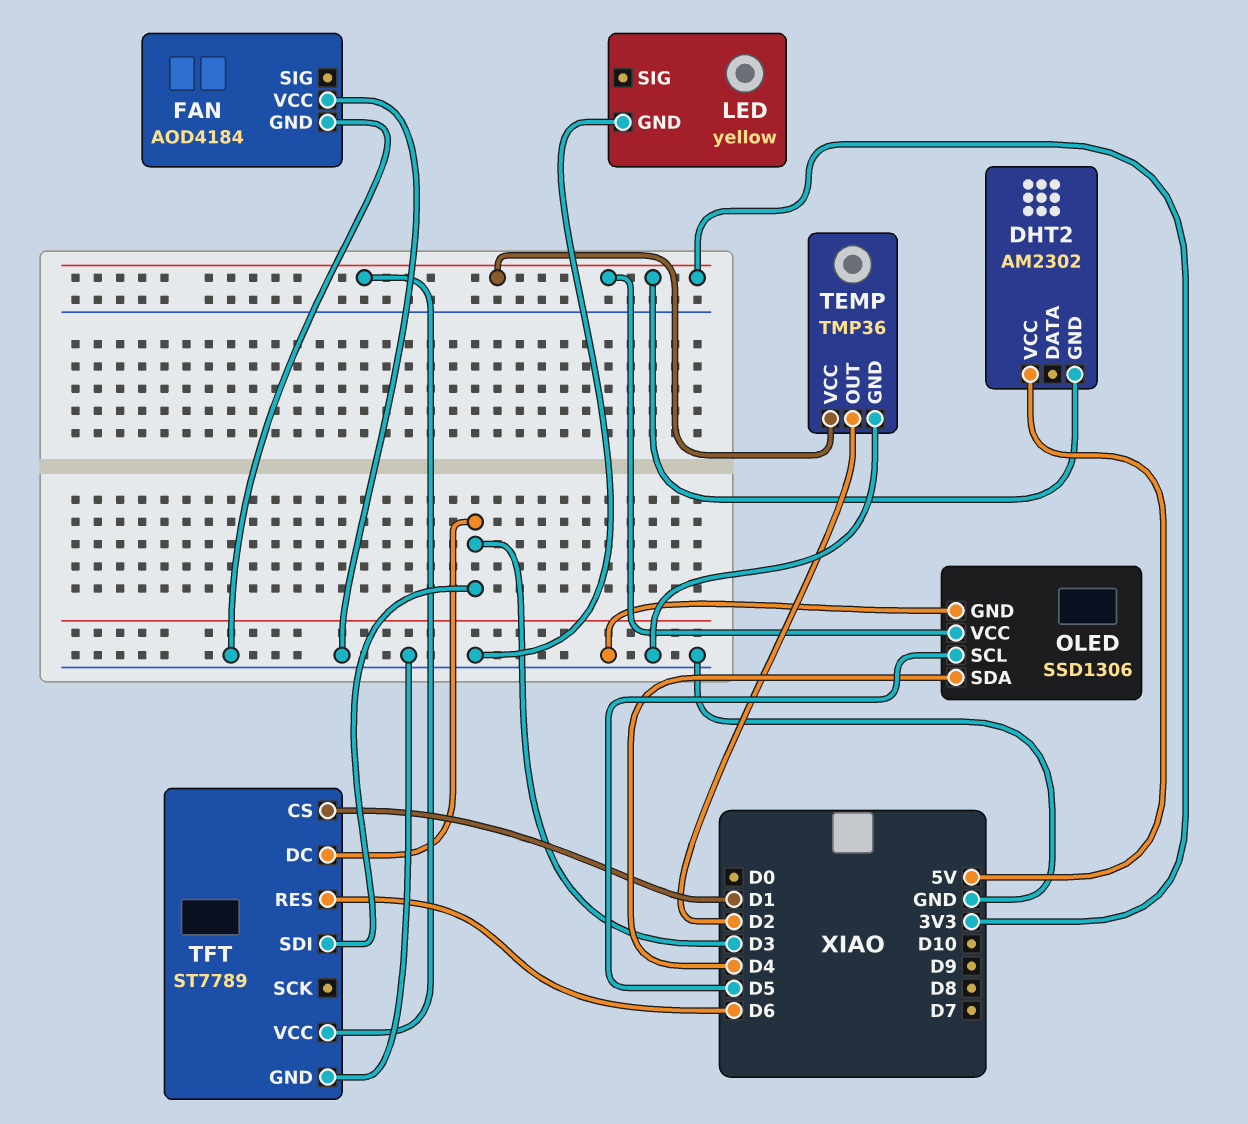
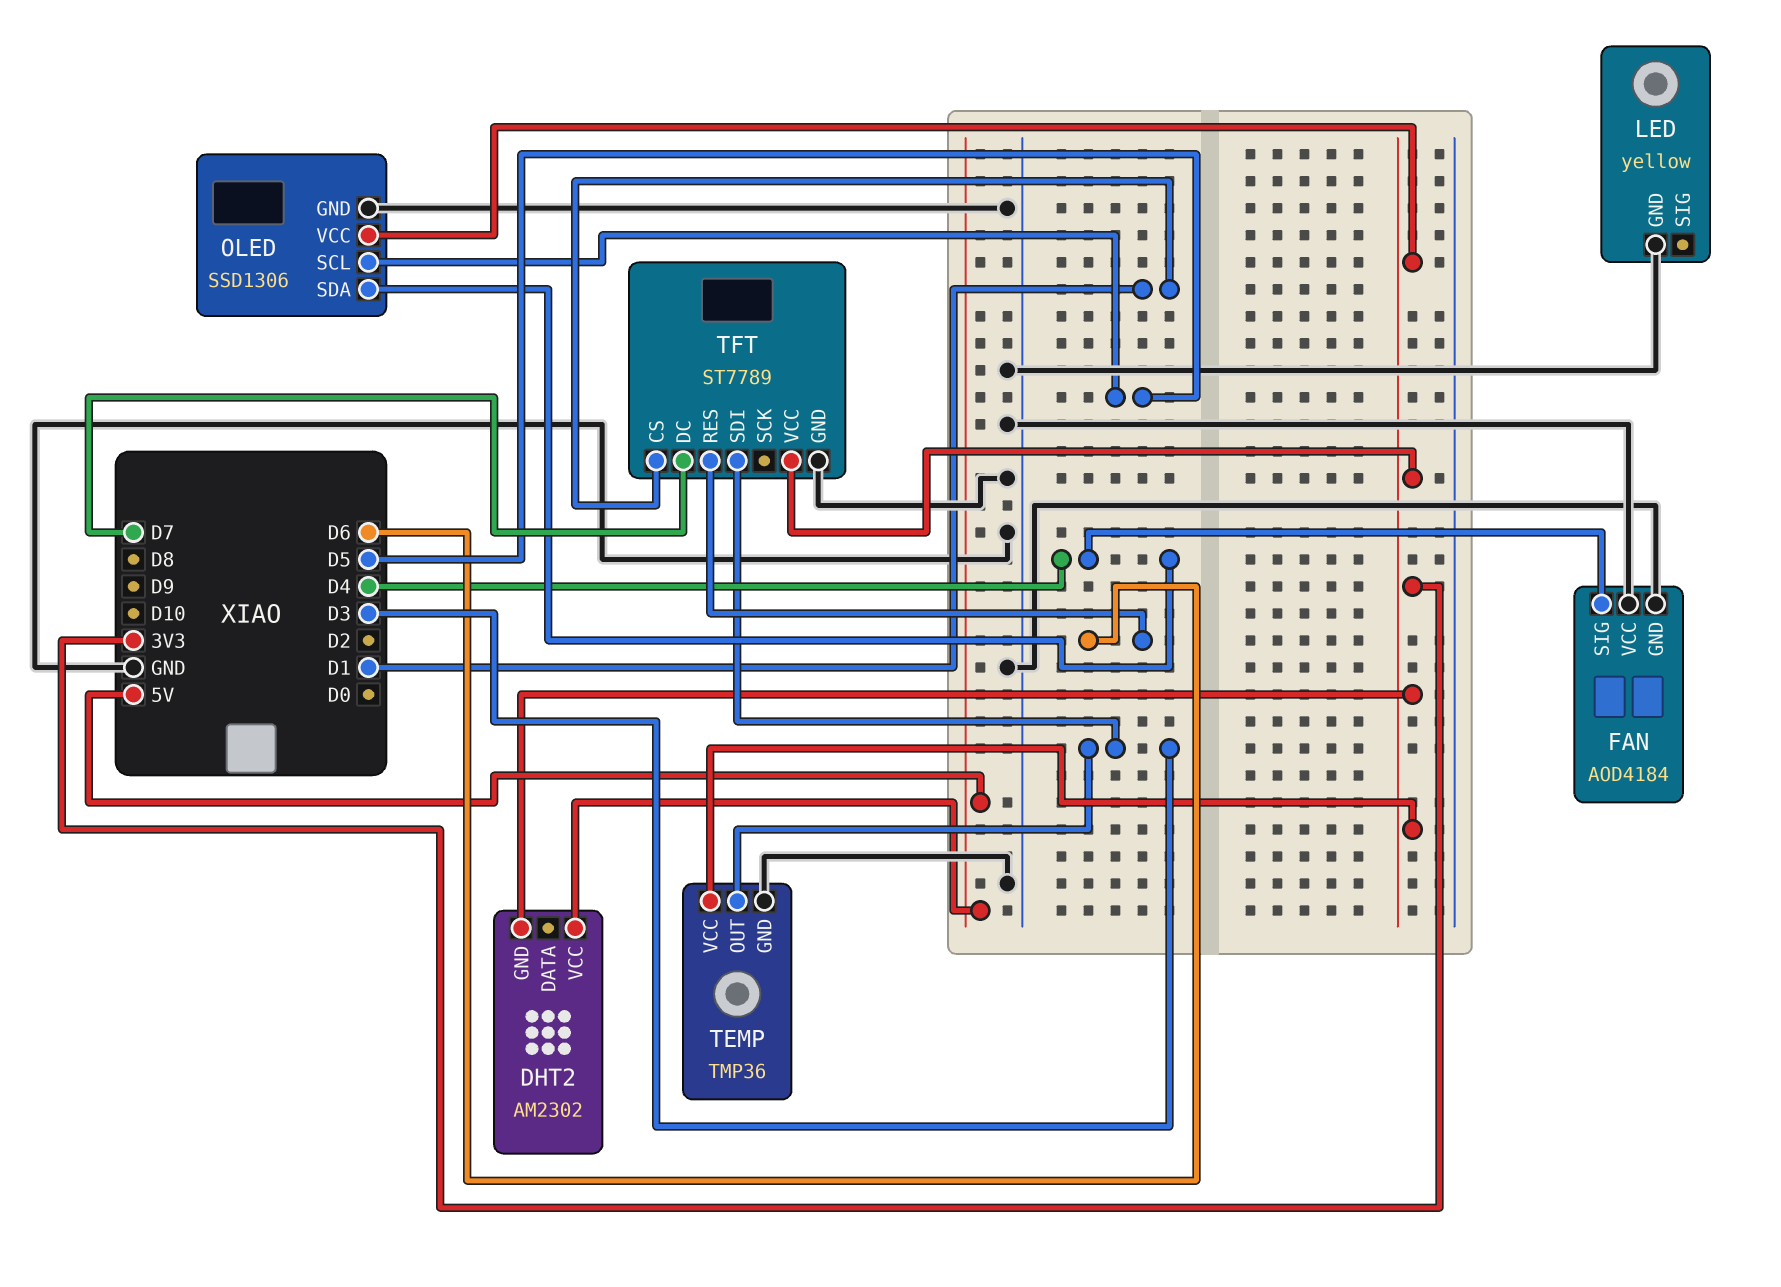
FAN pin SIG: none -> D4
TEMP pin OUT: D2 -> D3
TFT pin DC: D3 -> D7

